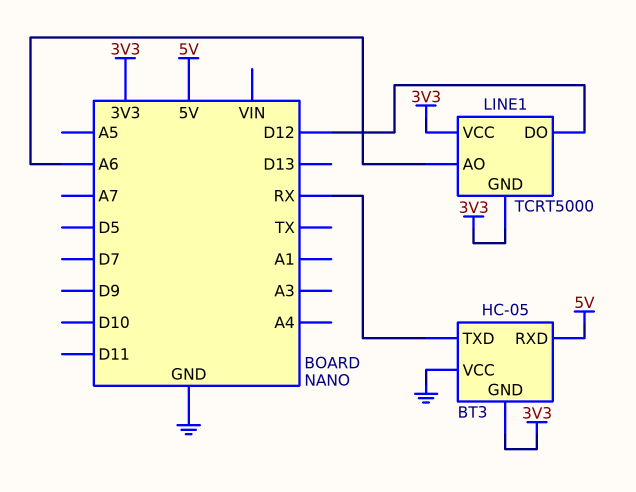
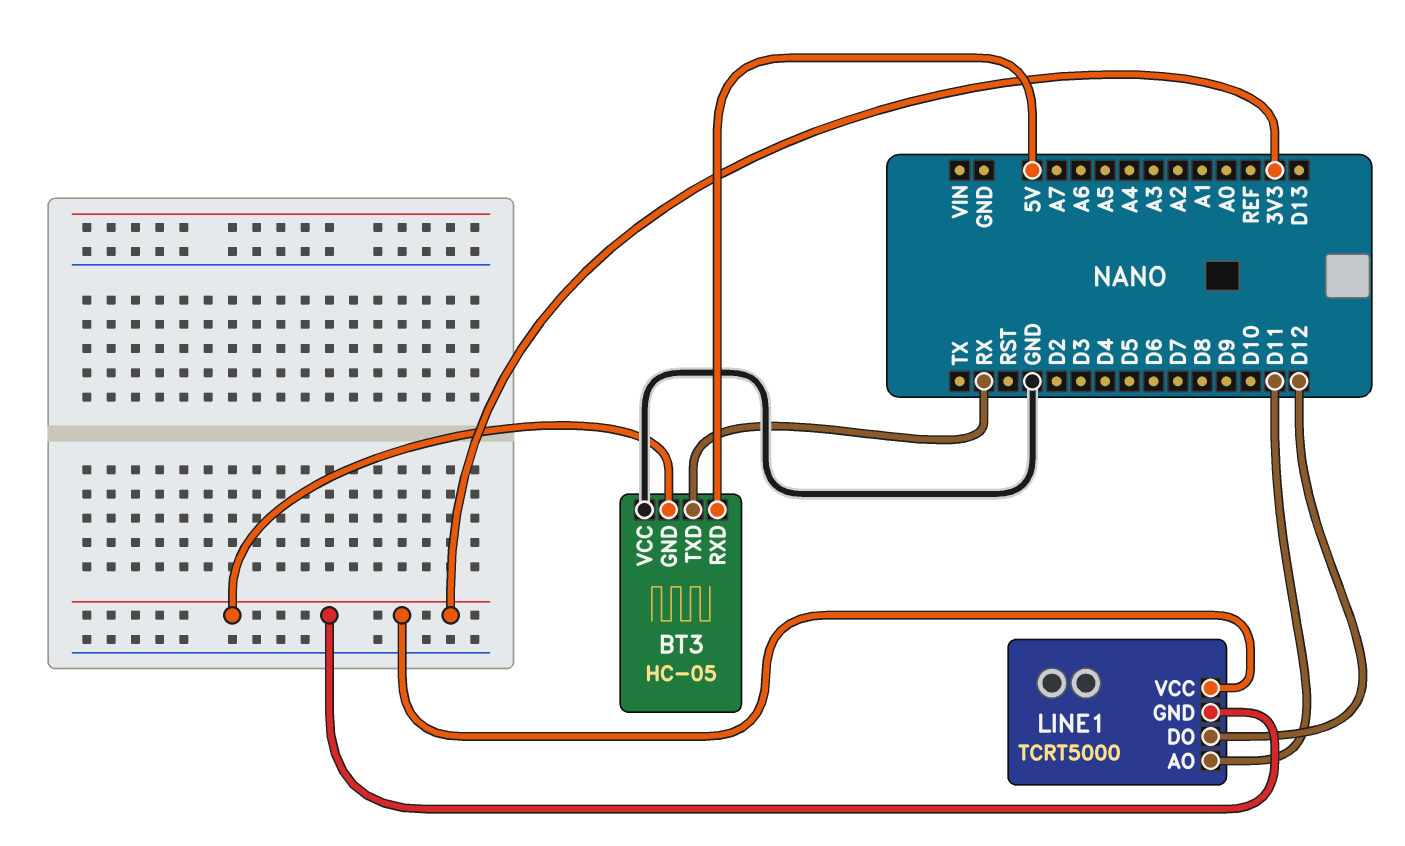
LINE1 pin AO: A6 -> D11

